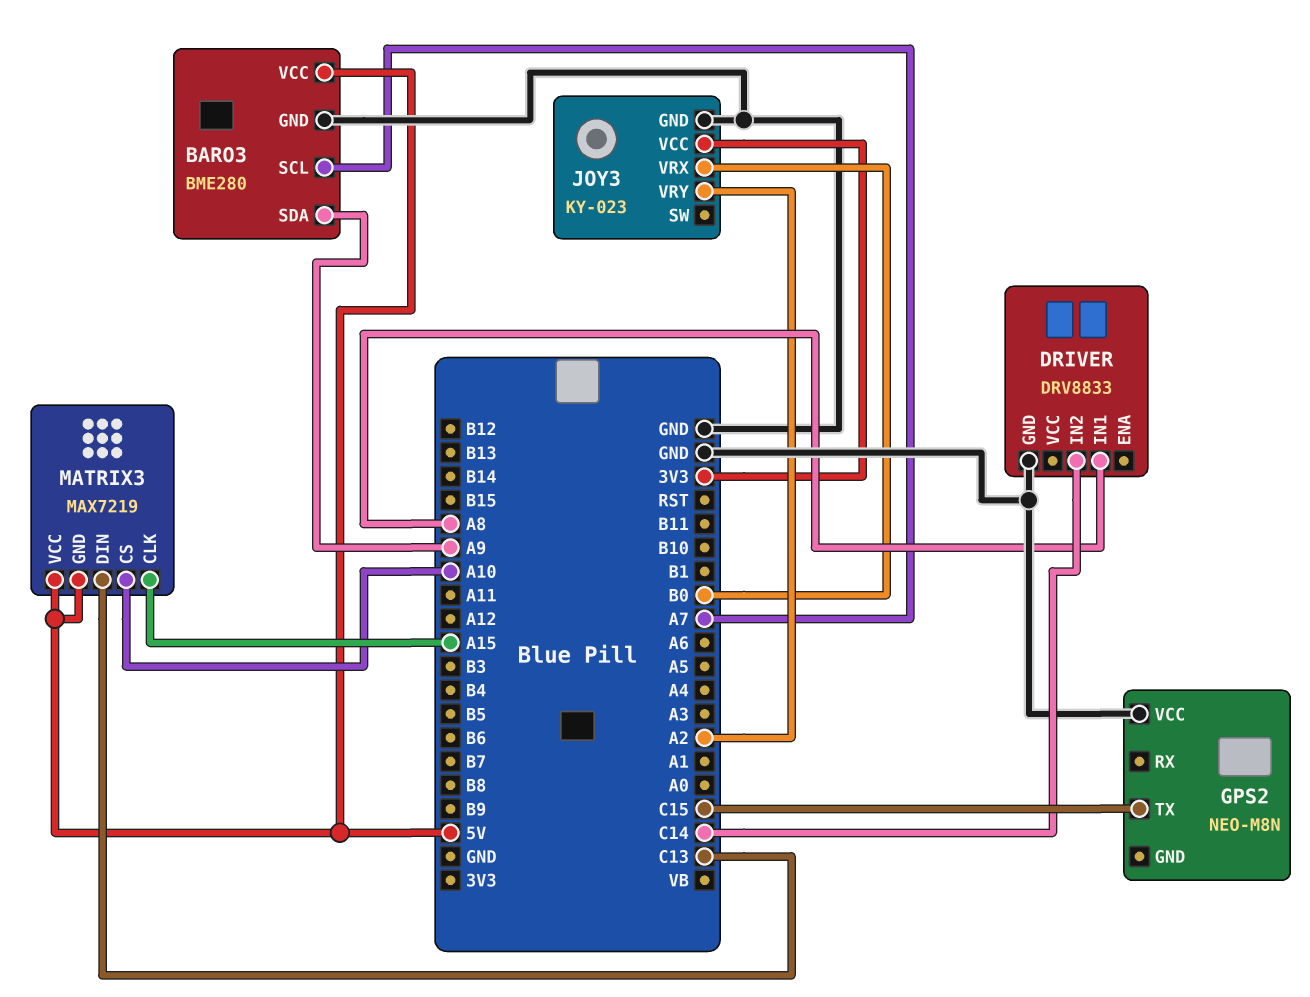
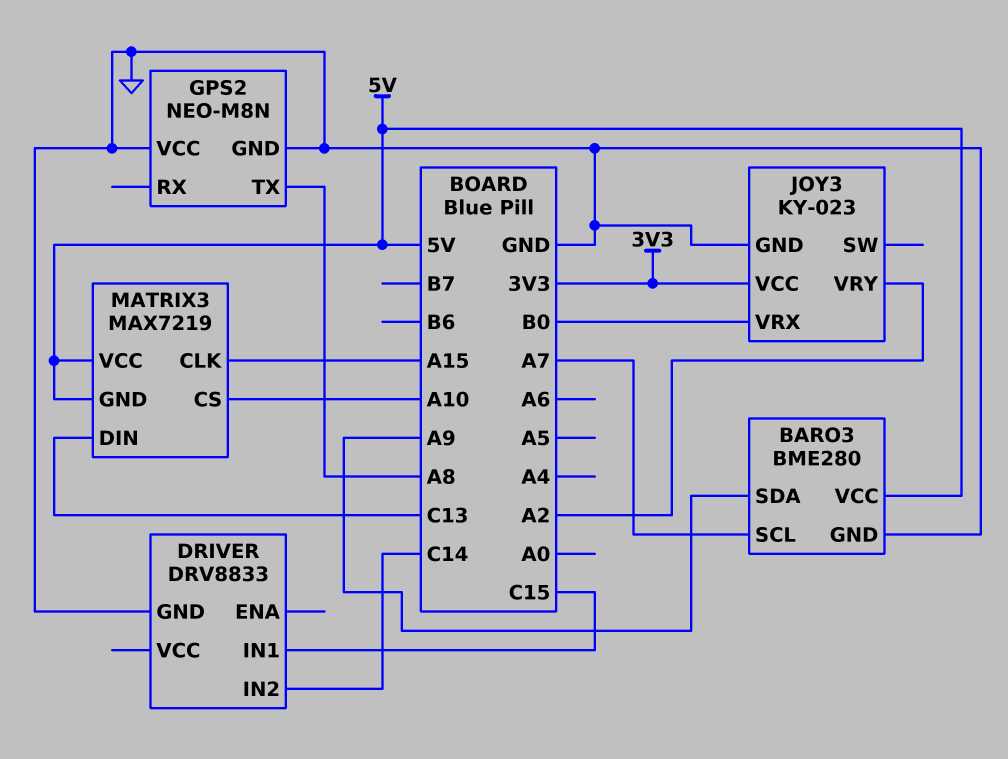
DRIVER pin IN1: A8 -> C15
GPS2 pin GND: none -> GND
GPS2 pin TX: C15 -> A8

